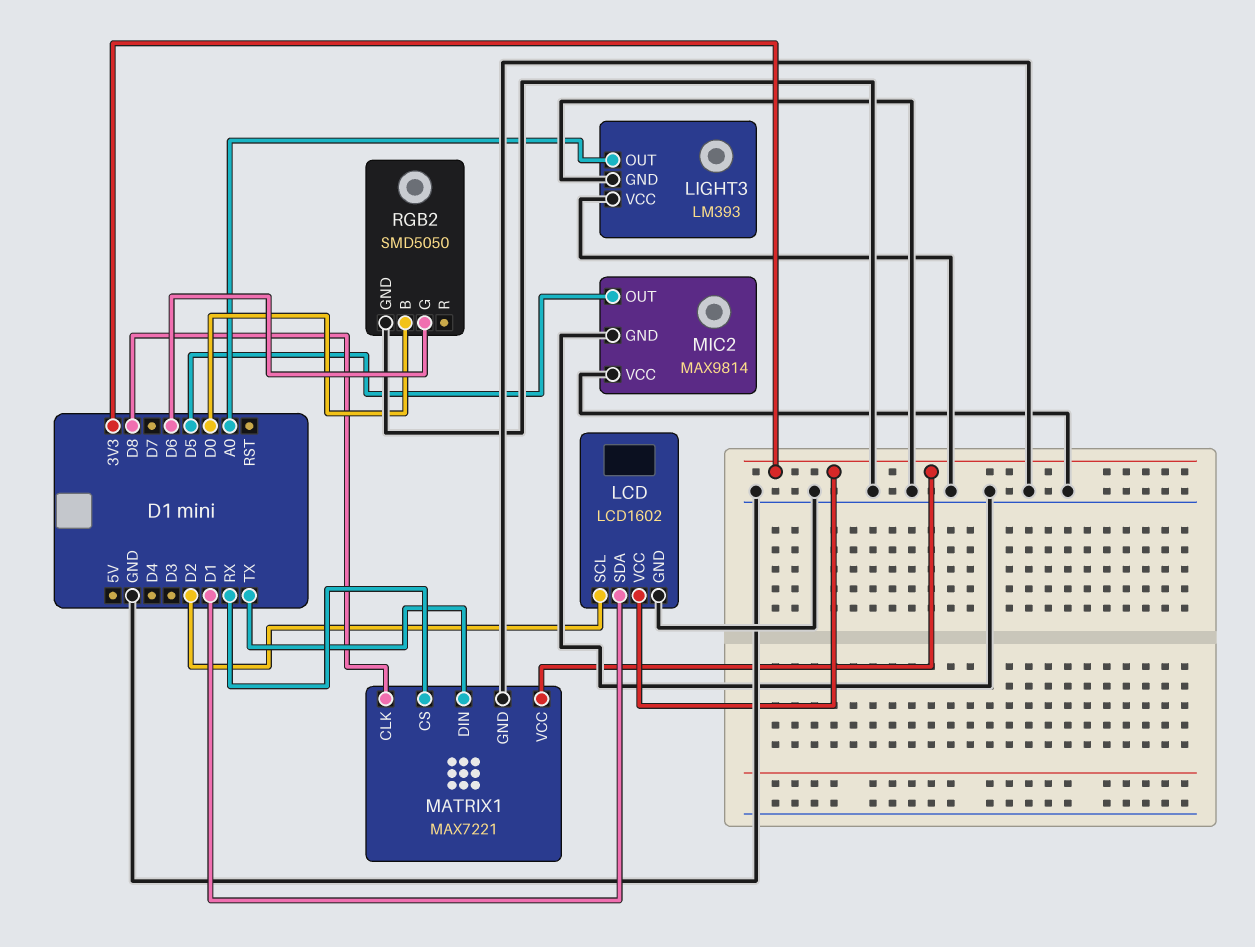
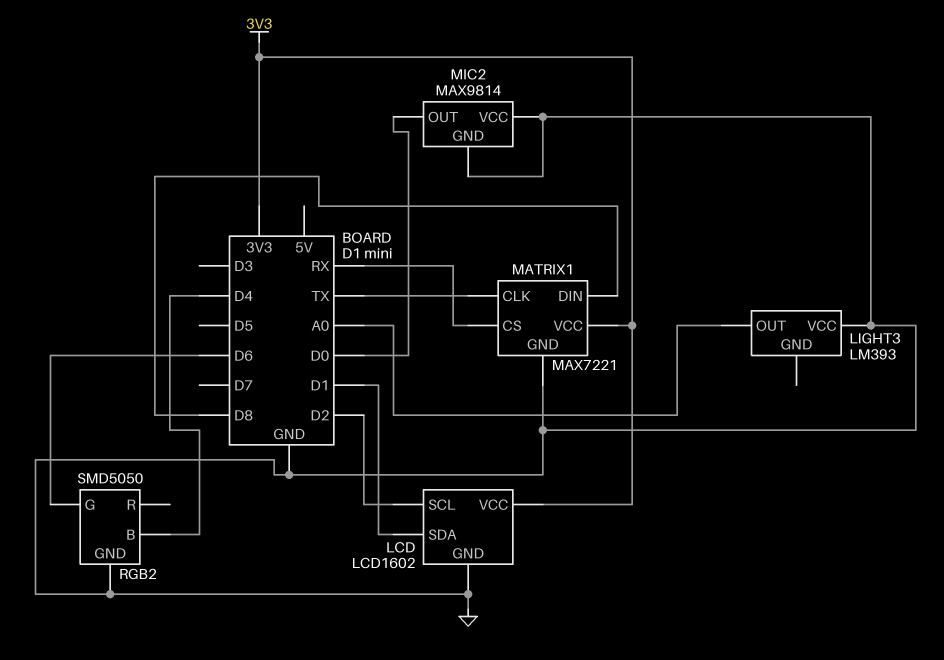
LIGHT3 pin GND: GND -> none
MATRIX1 pin CLK: D8 -> TX
MATRIX1 pin DIN: TX -> D8
MIC2 pin OUT: D5 -> D0
RGB2 pin B: D0 -> D4

